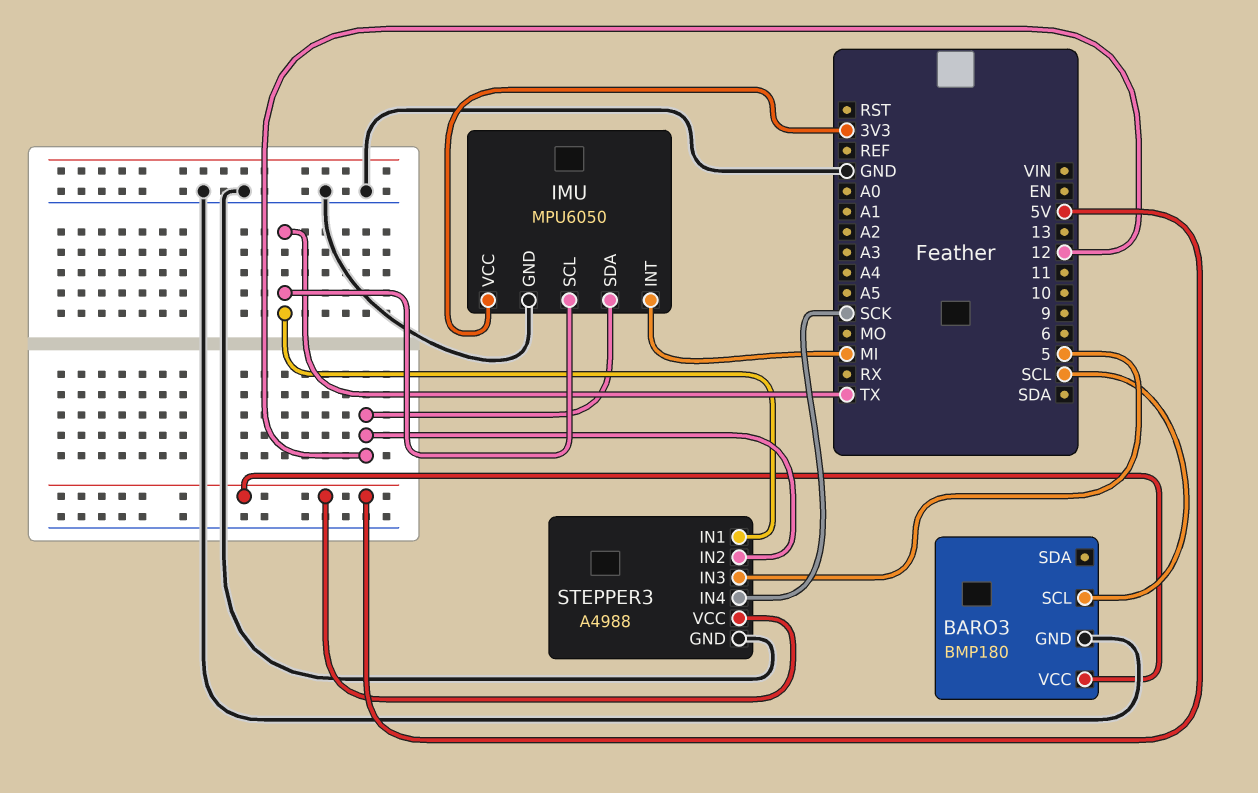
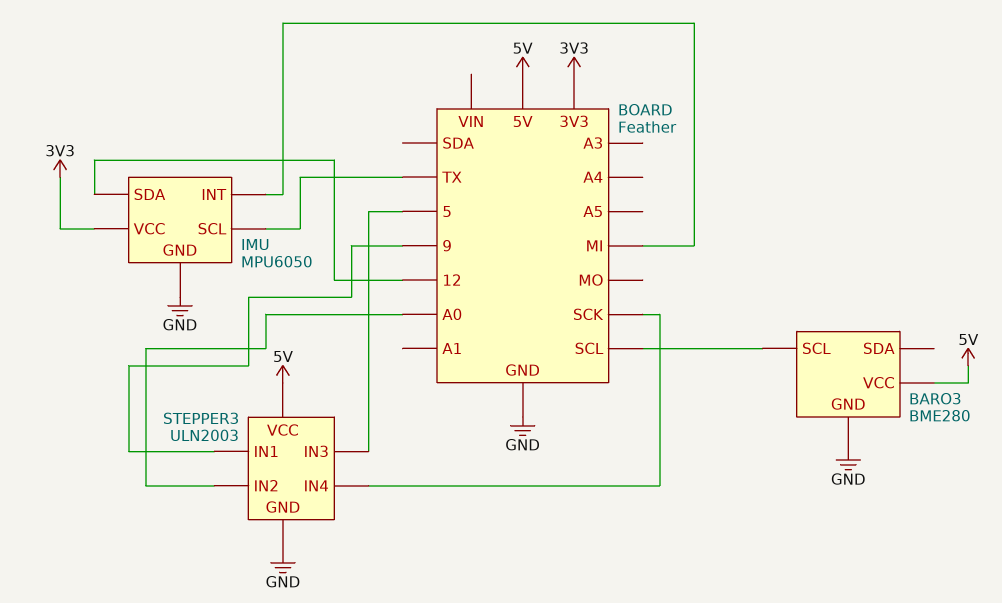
BARO3: BMP180 -> BME280
STEPPER3: A4988 -> ULN2003
STEPPER3 pin IN1: TX -> 9
STEPPER3 pin IN2: 12 -> A0

